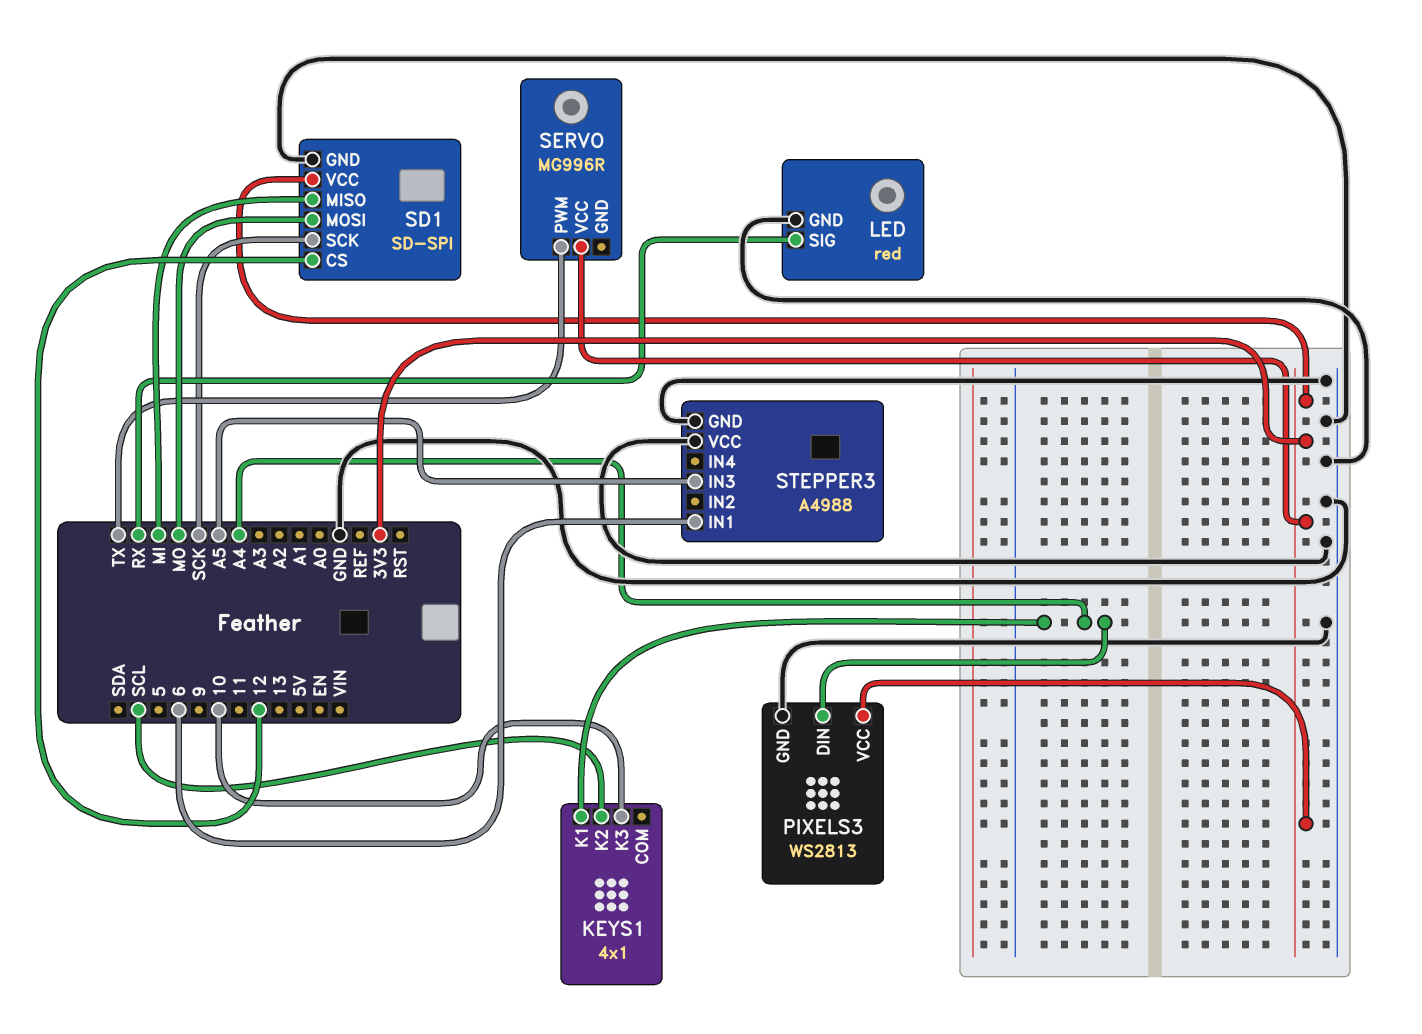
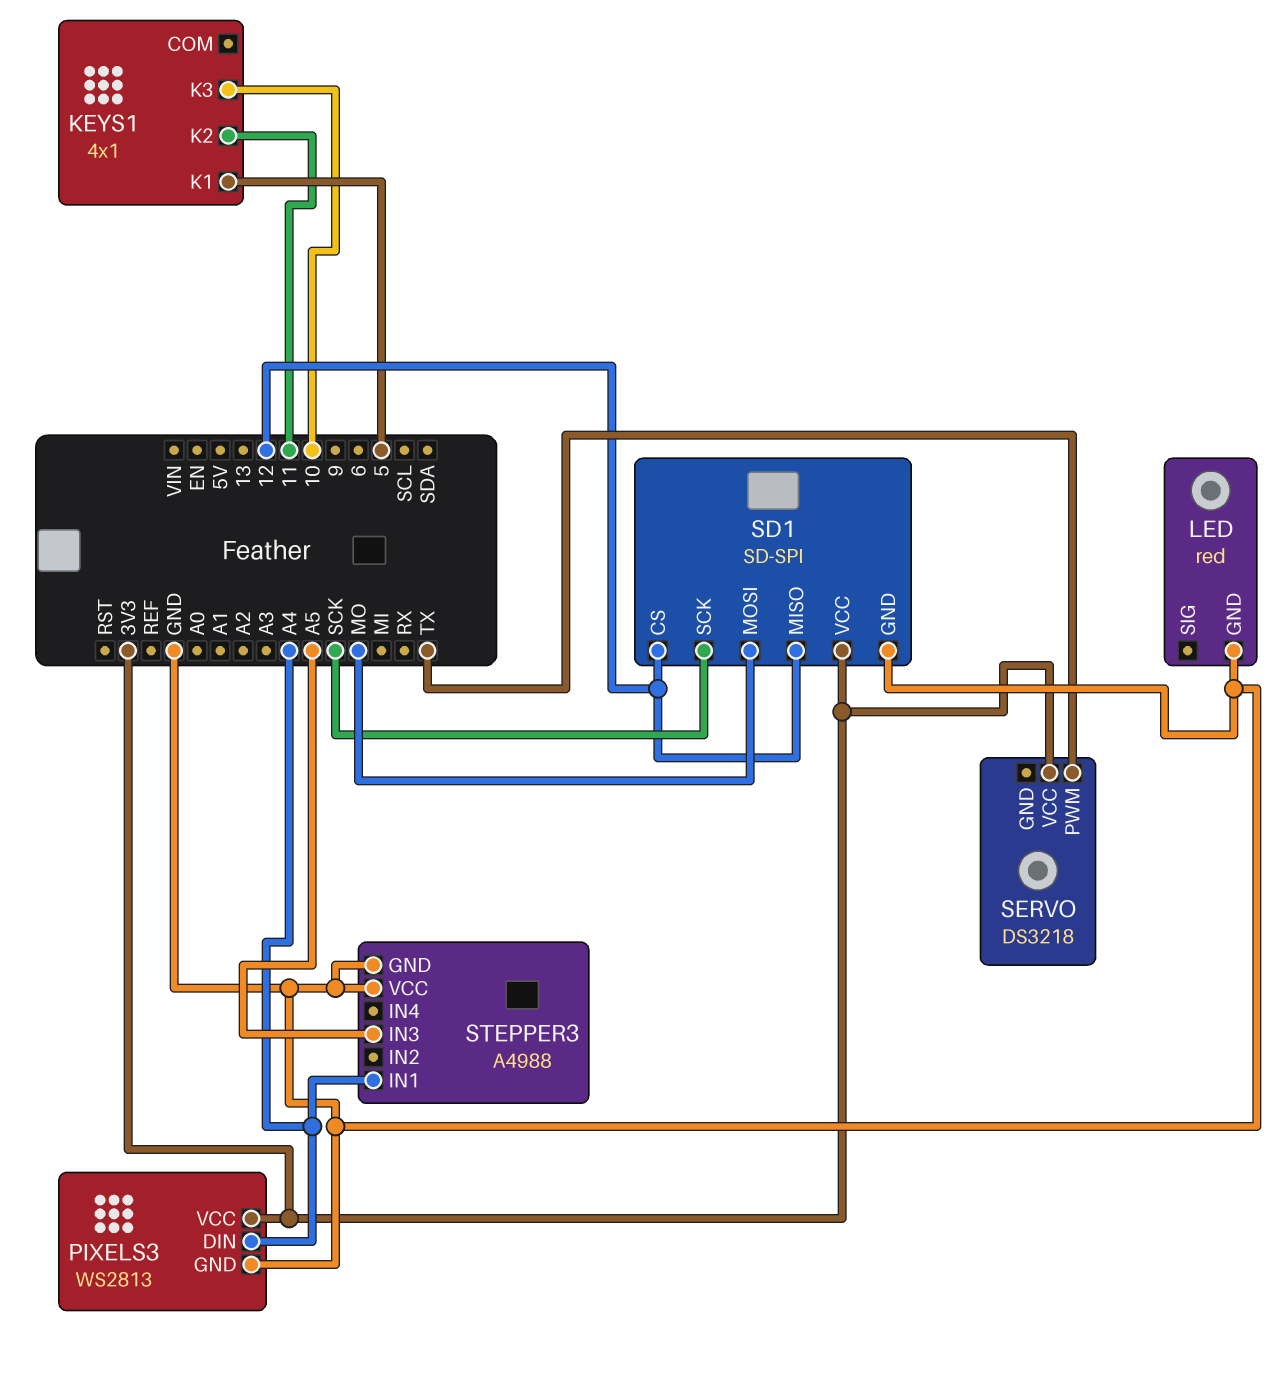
KEYS1 pin K1: A4 -> 5
KEYS1 pin K2: SCL -> 11
LED pin SIG: RX -> none
SD1 pin MISO: MI -> 12
SERVO: MG996R -> DS3218
STEPPER3 pin IN1: 6 -> A4

